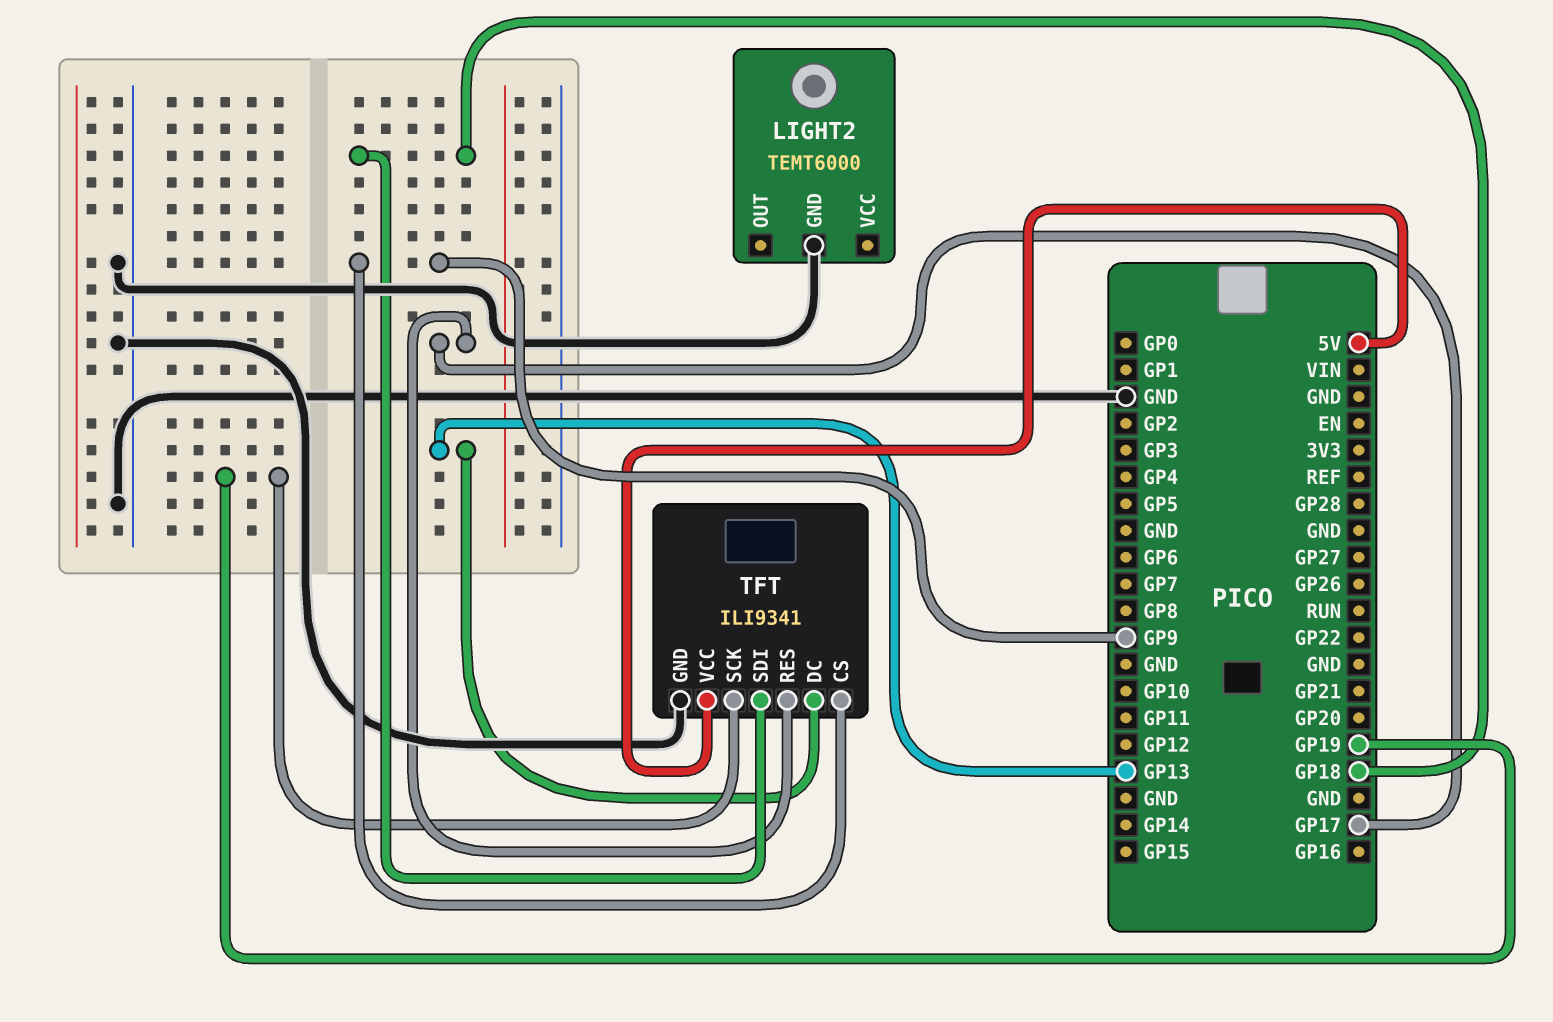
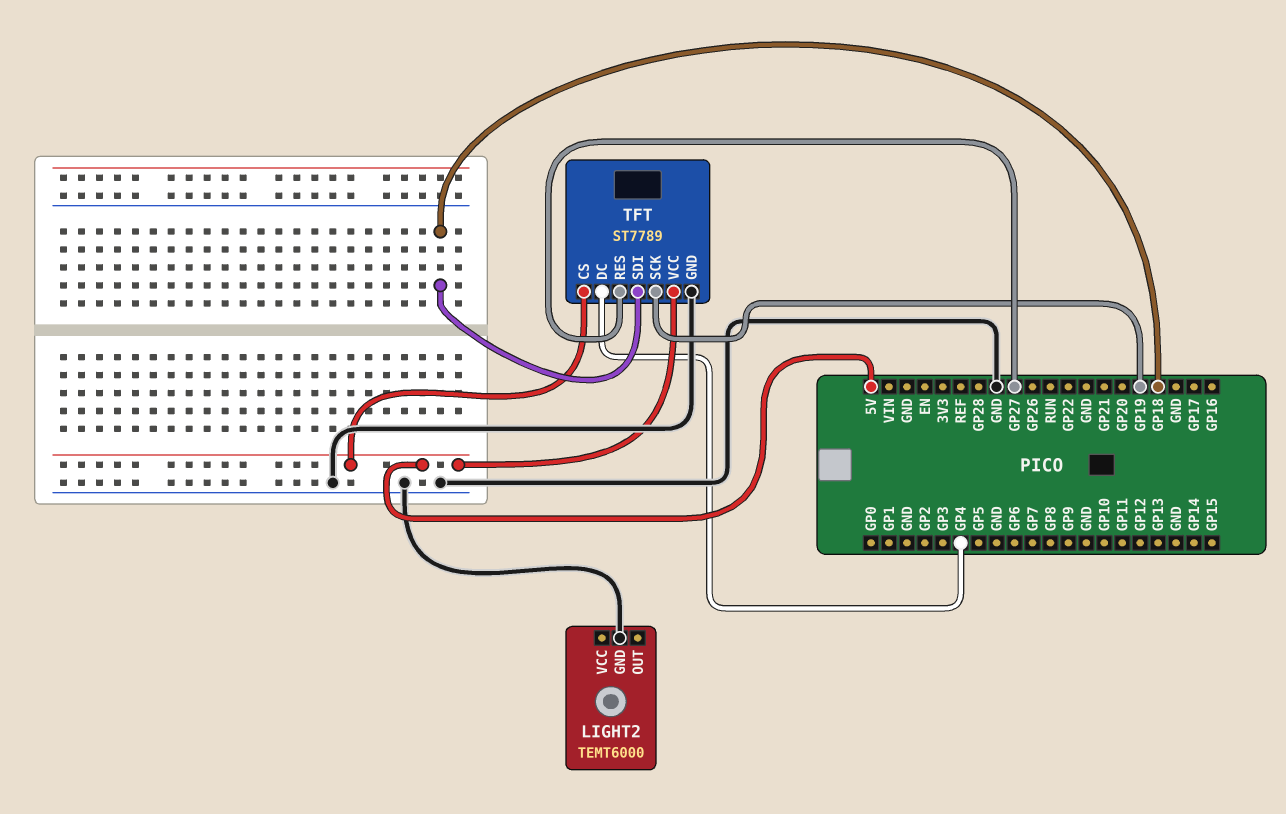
TFT: ILI9341 -> ST7789
TFT pin CS: GP9 -> 5V
TFT pin DC: GP13 -> GP4
TFT pin RES: GP17 -> GP27

